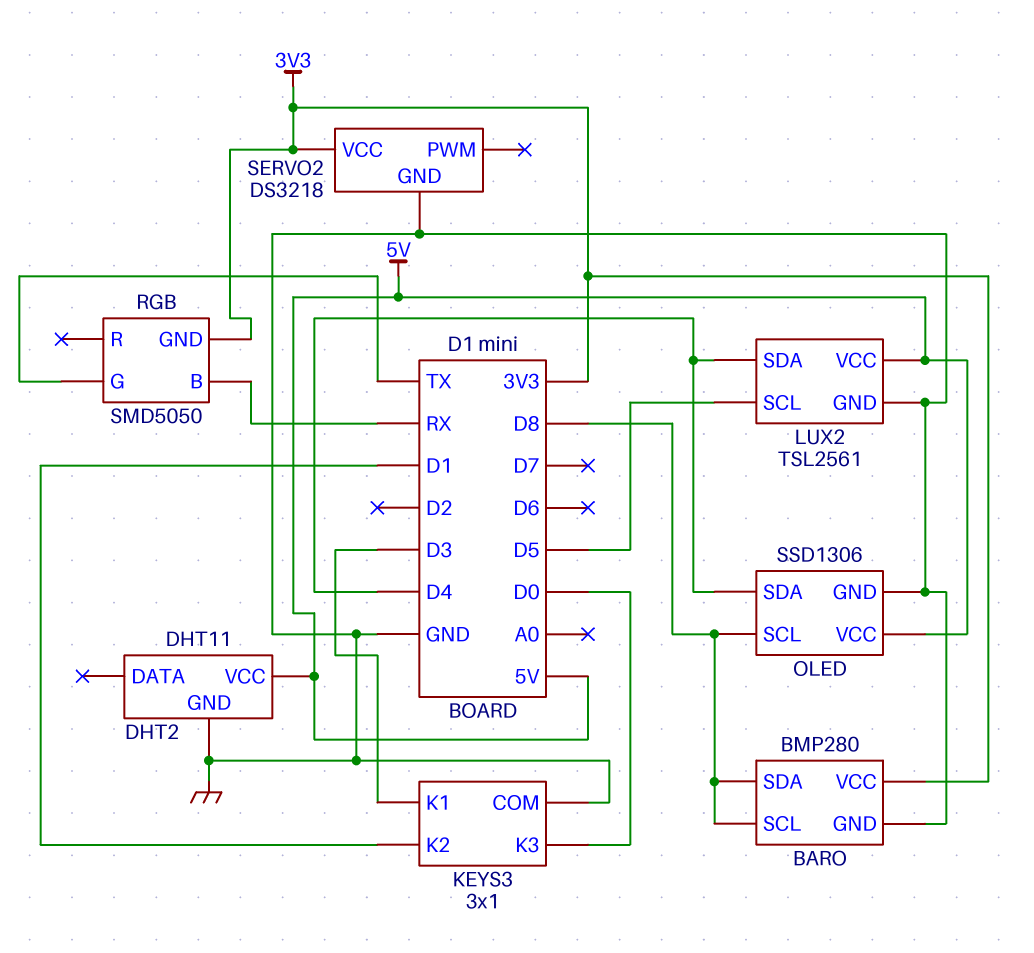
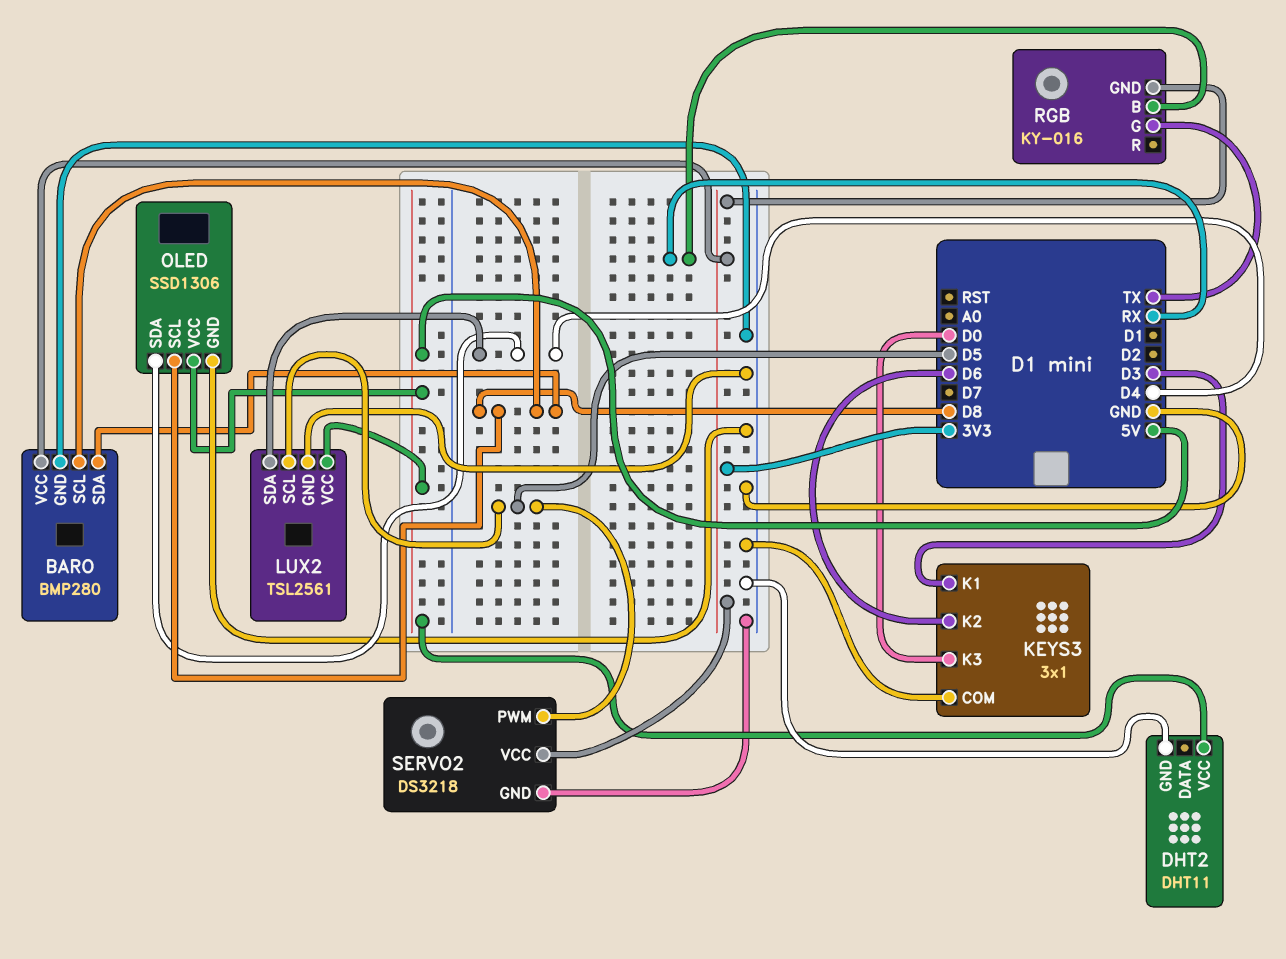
KEYS3 pin K2: D1 -> D6
RGB: SMD5050 -> KY-016
SERVO2 pin PWM: none -> D5

